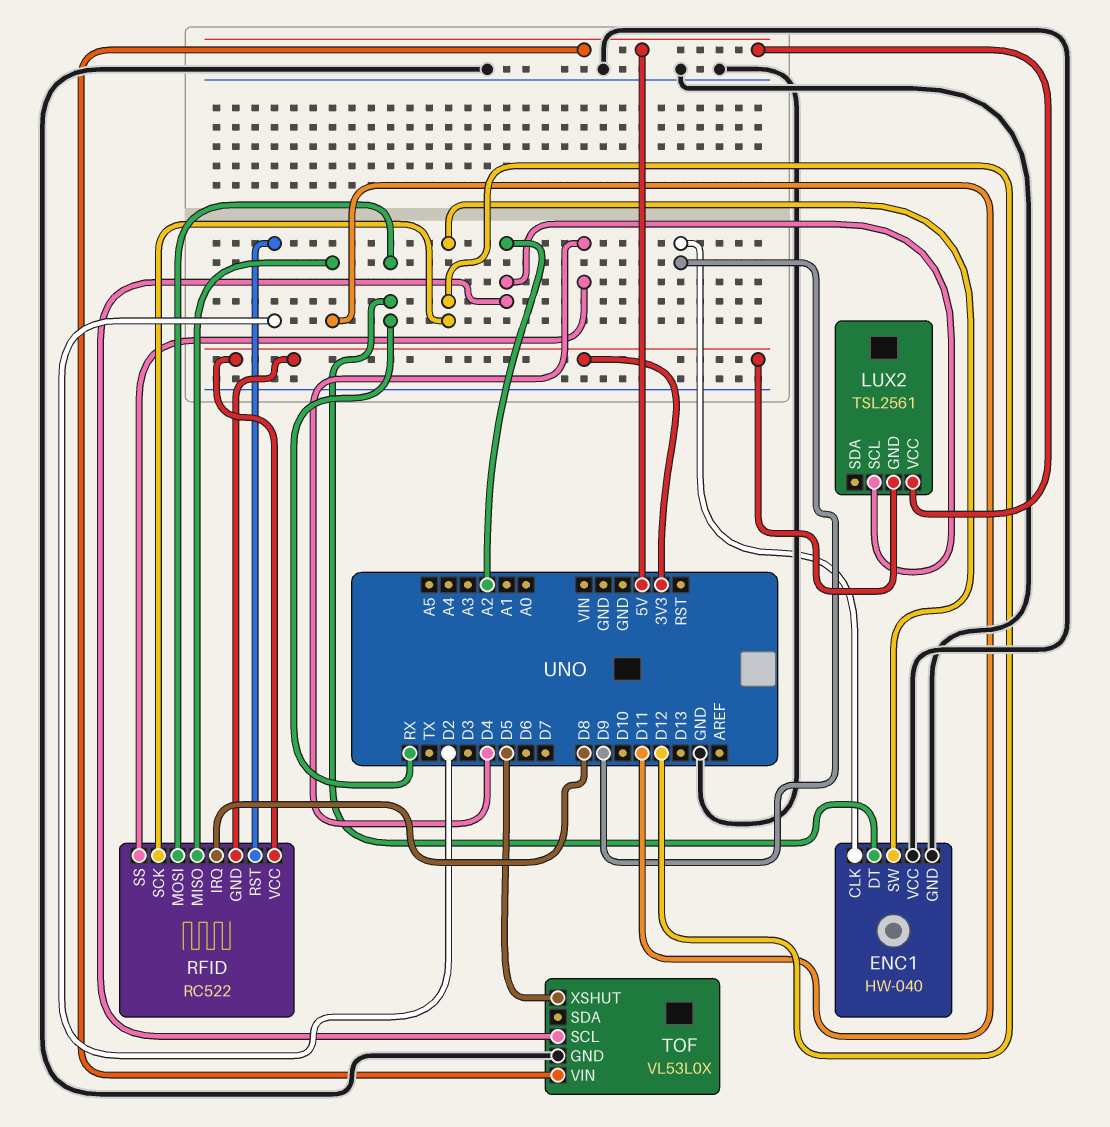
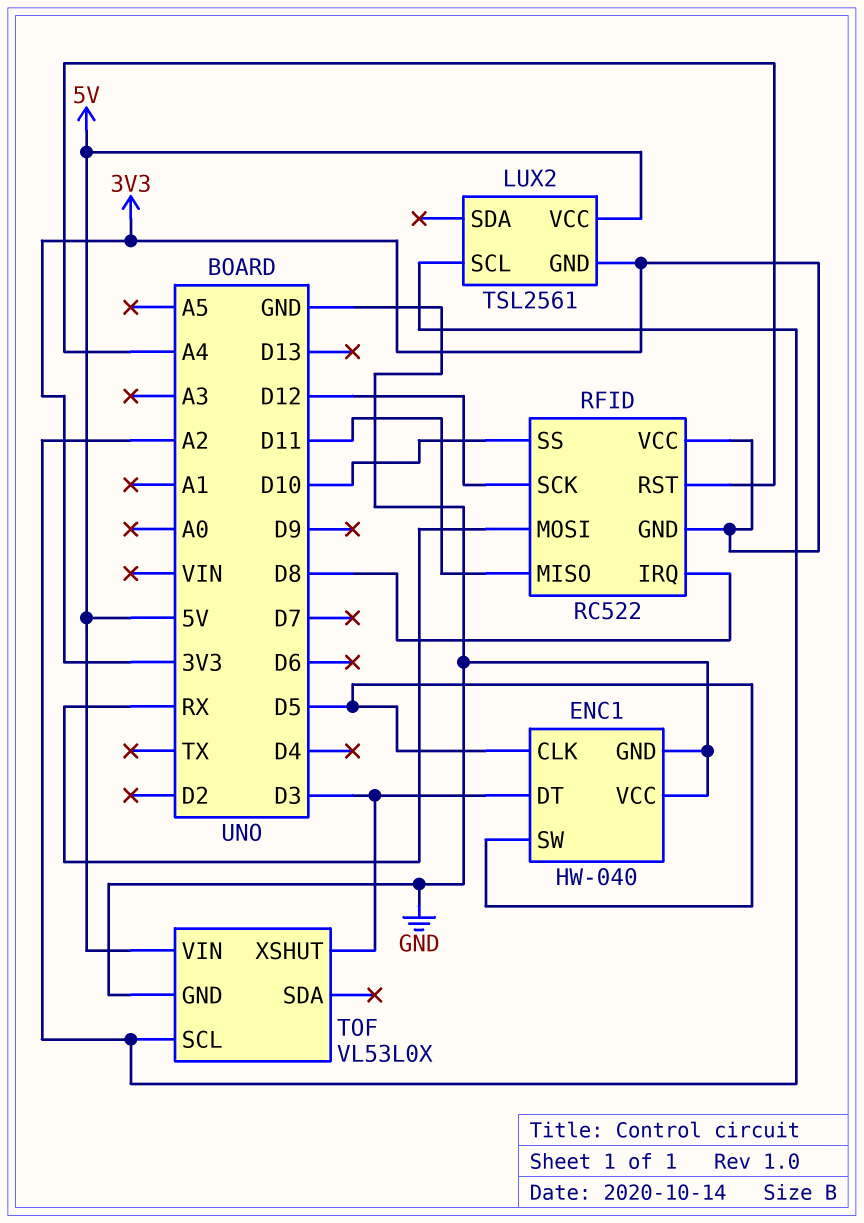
ENC1 pin CLK: D9 -> D5
ENC1 pin DT: RX -> D3
ENC1 pin SW: D12 -> D5
RFID pin RST: D2 -> A4
RFID pin SS: D4 -> D10
TOF pin XSHUT: D5 -> D3

